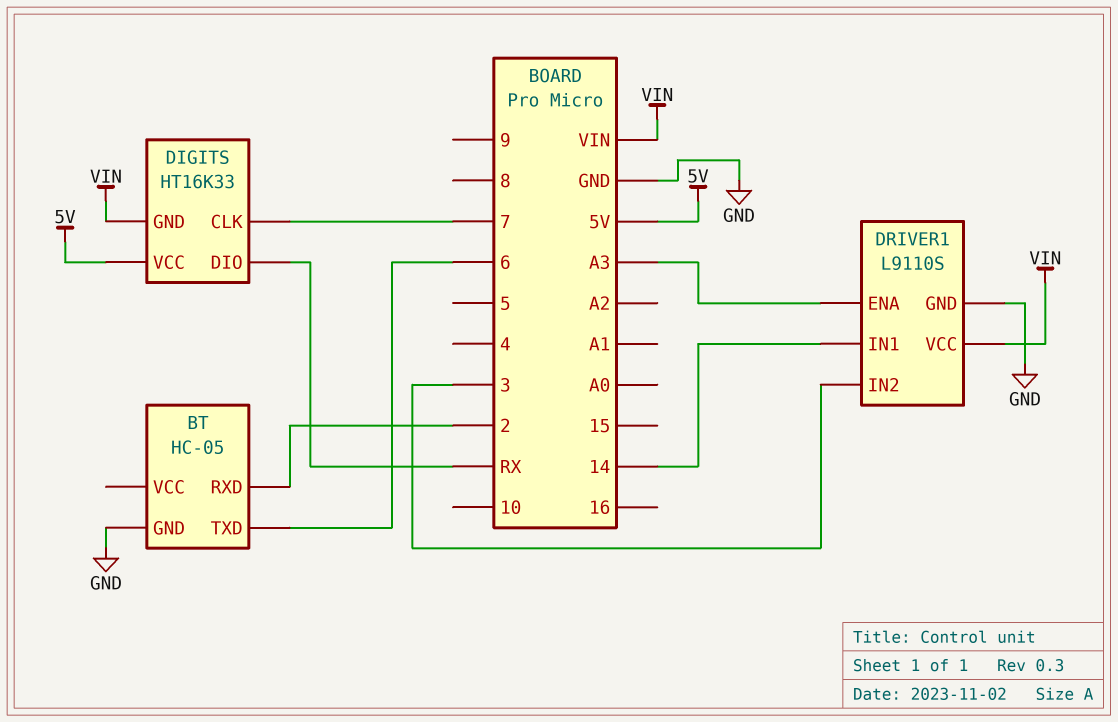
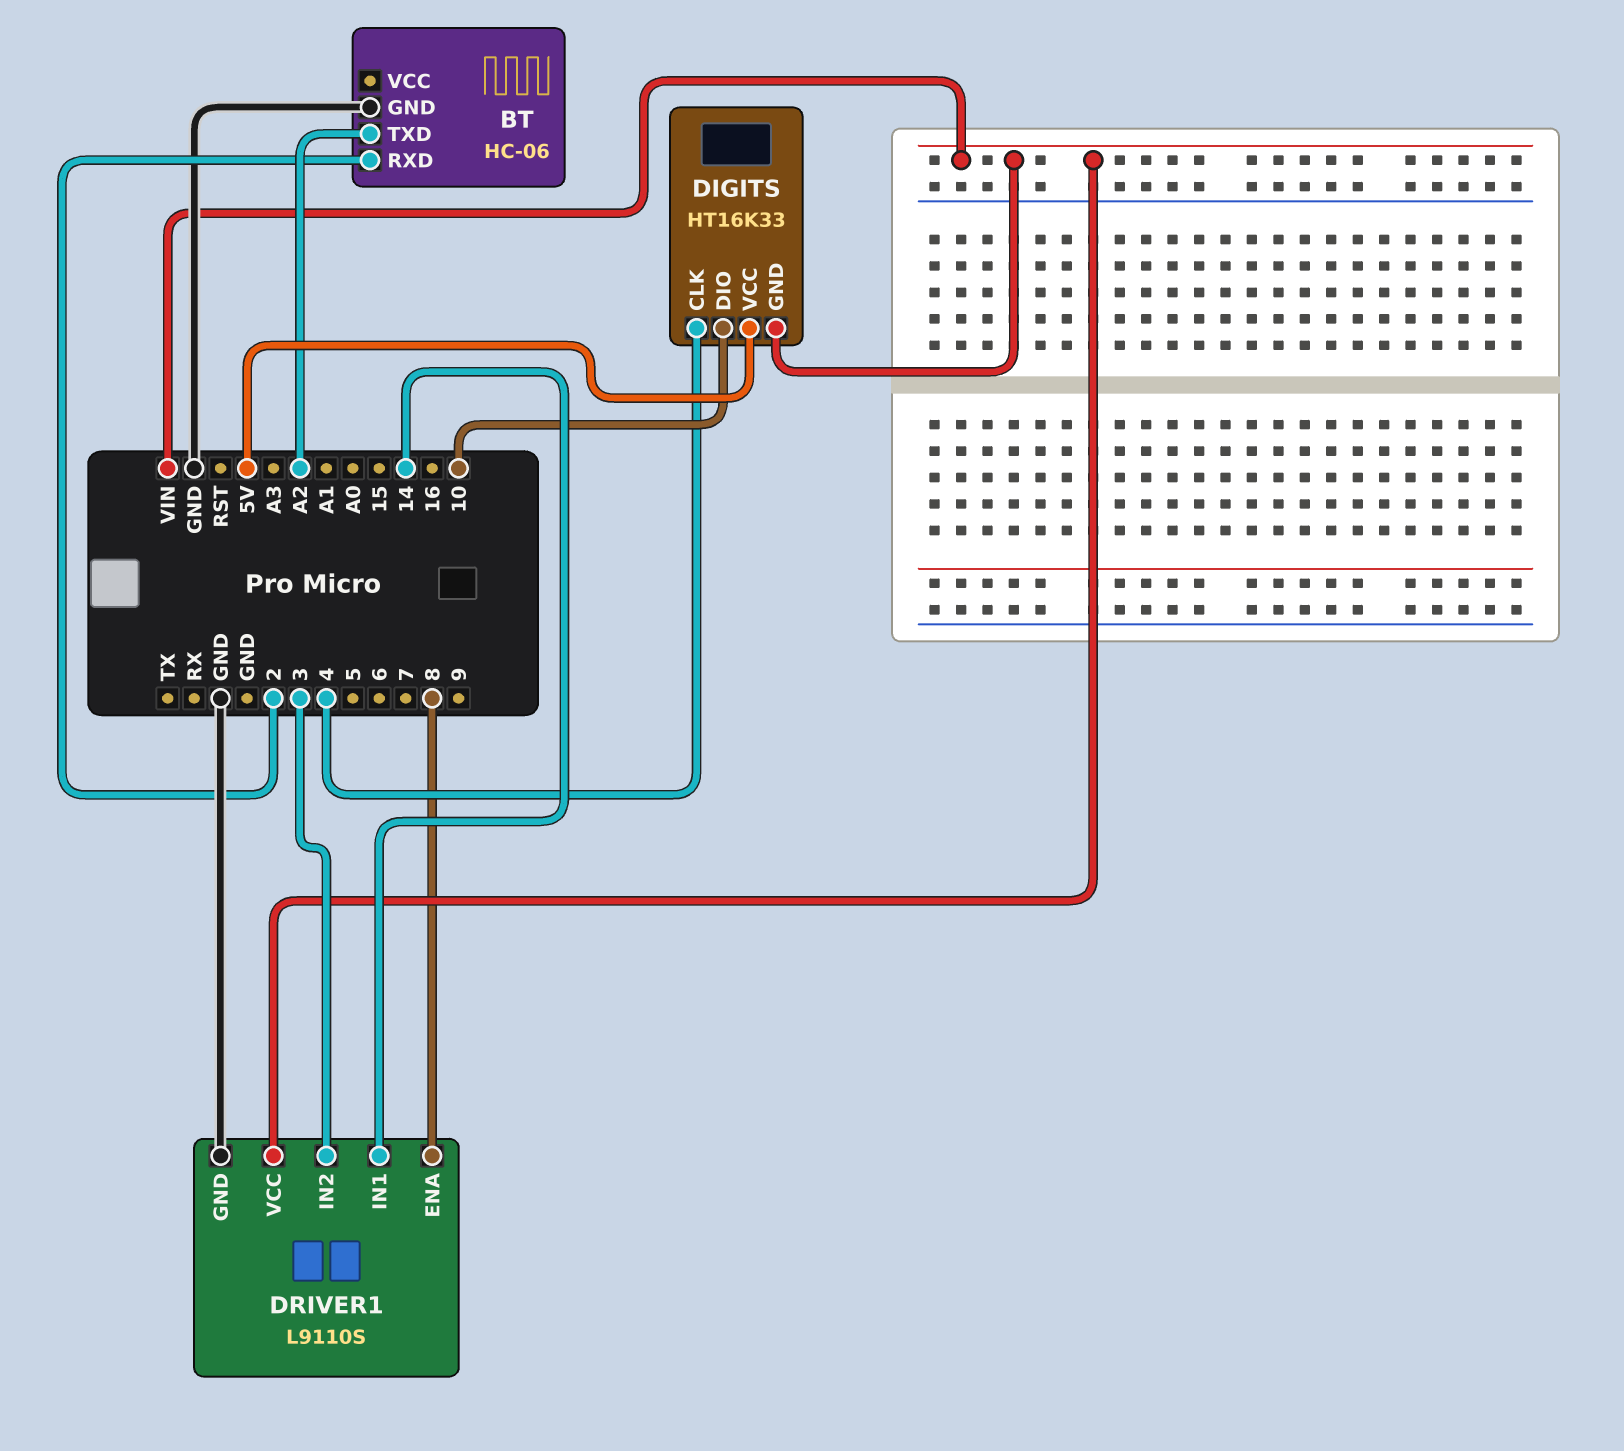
BT: HC-05 -> HC-06
BT pin TXD: 6 -> A2
DIGITS pin CLK: 7 -> 4
DIGITS pin DIO: RX -> 10
DRIVER1 pin ENA: A3 -> 8

